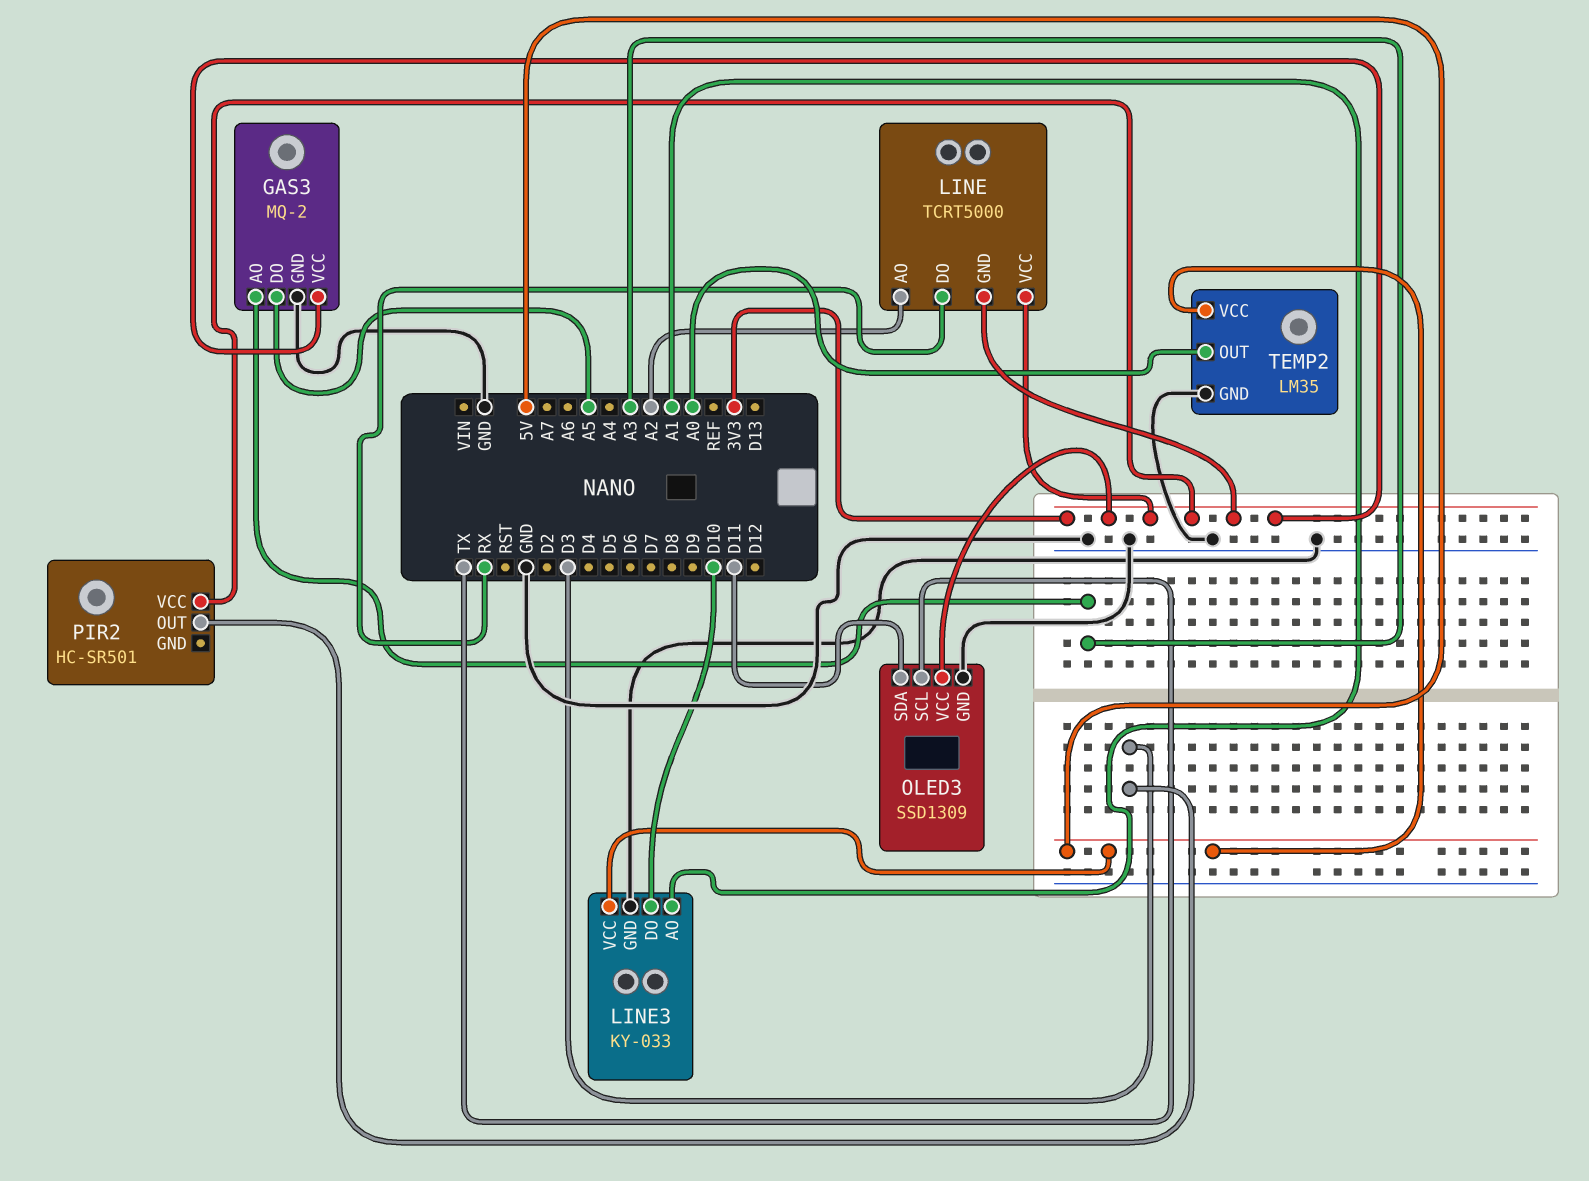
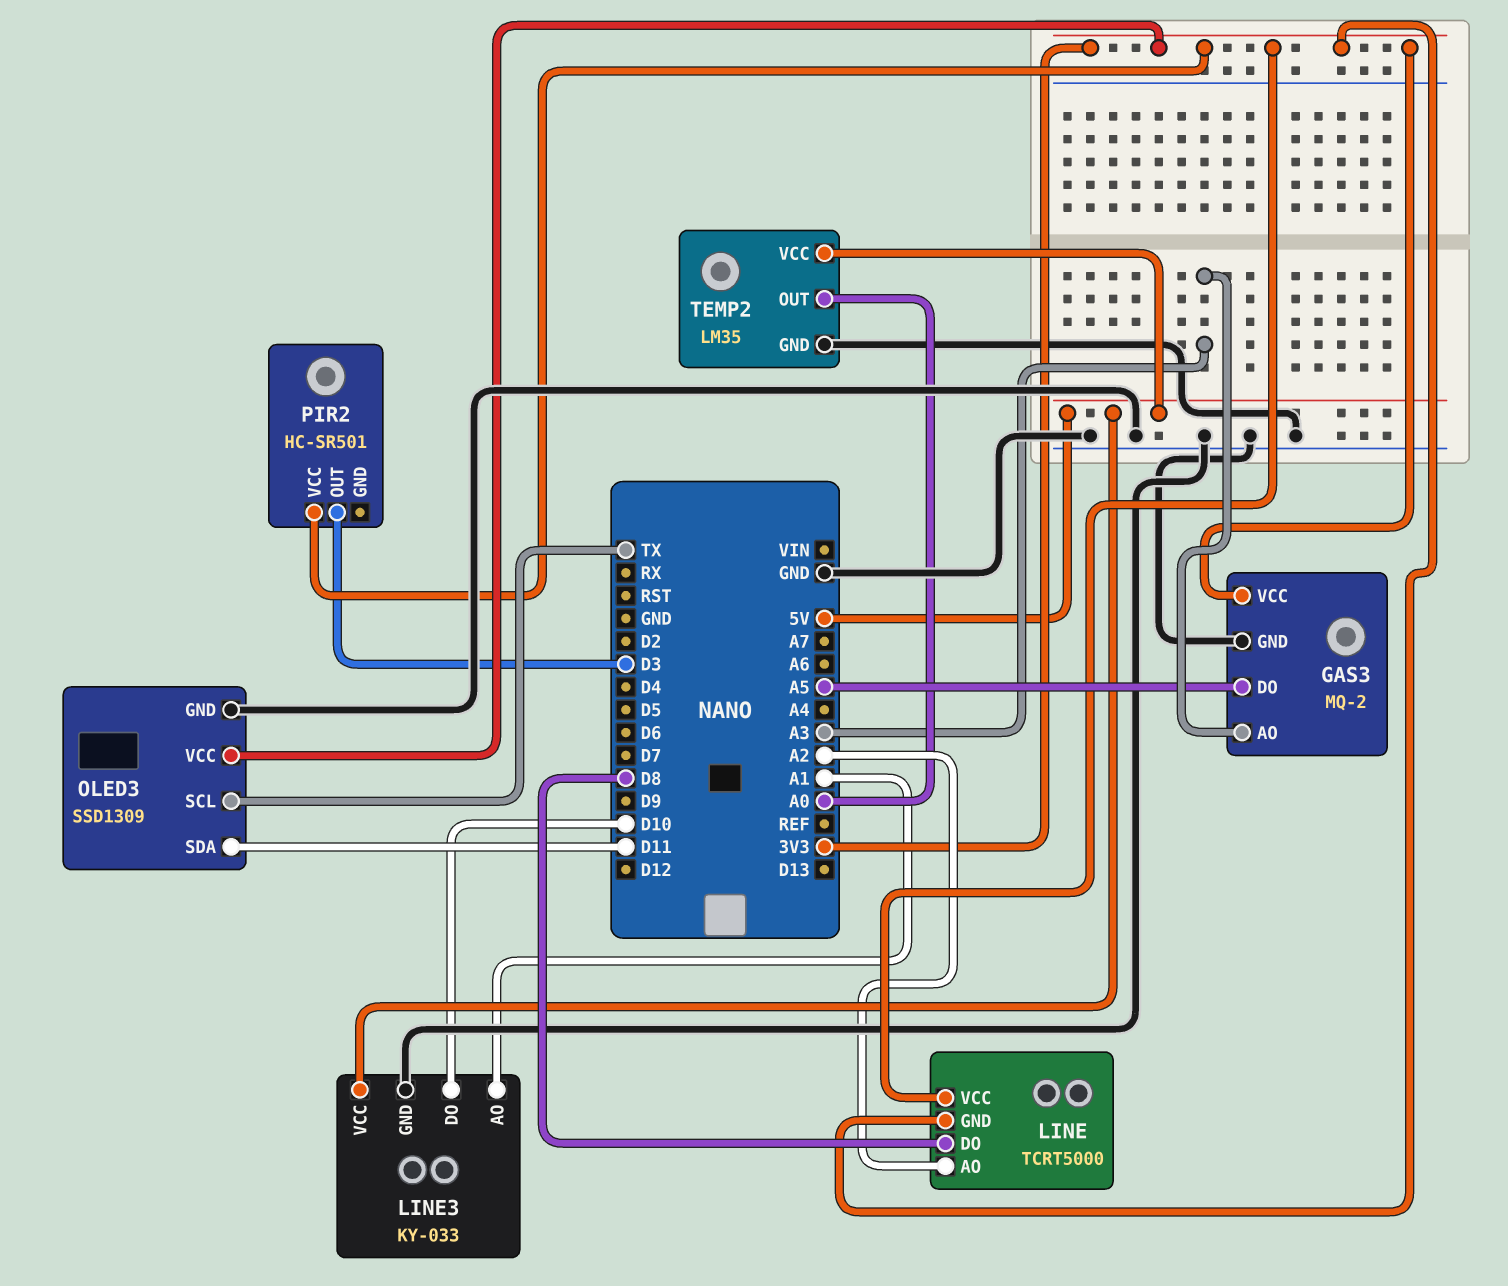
LINE pin DO: RX -> D8

